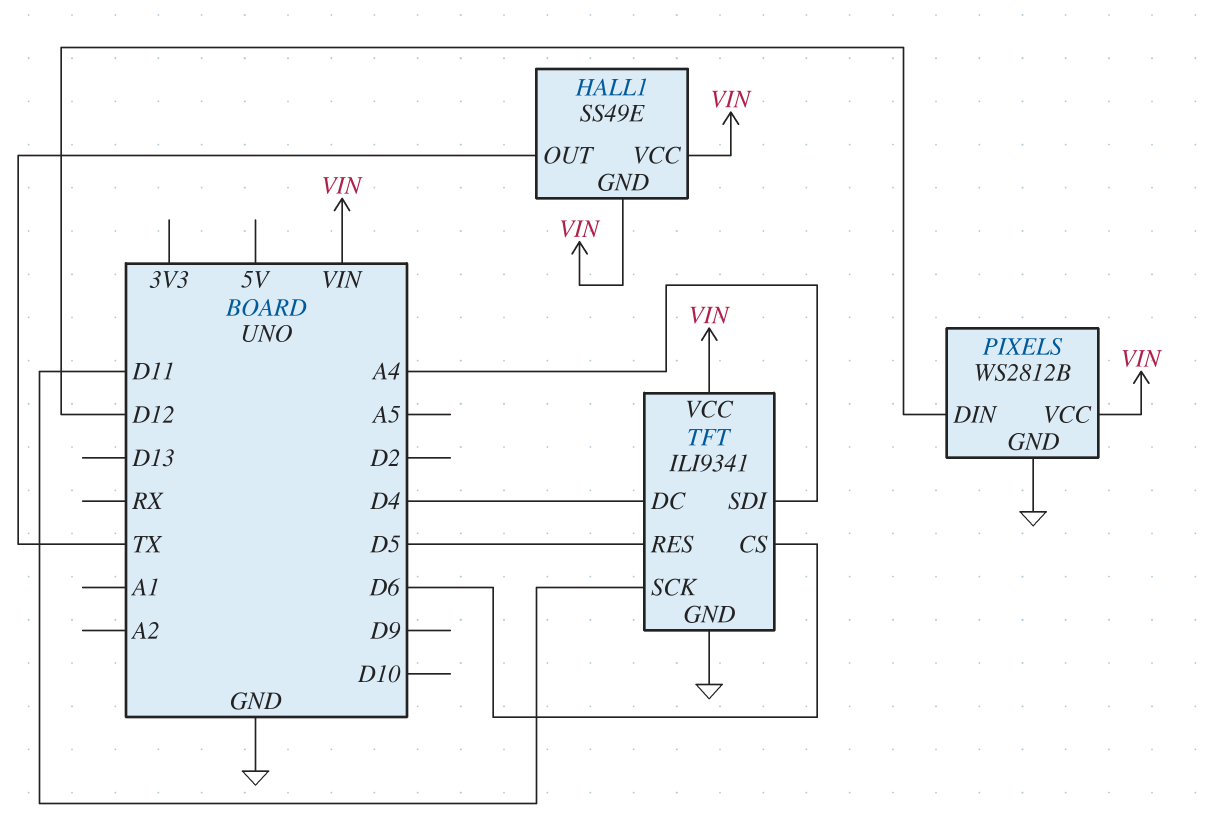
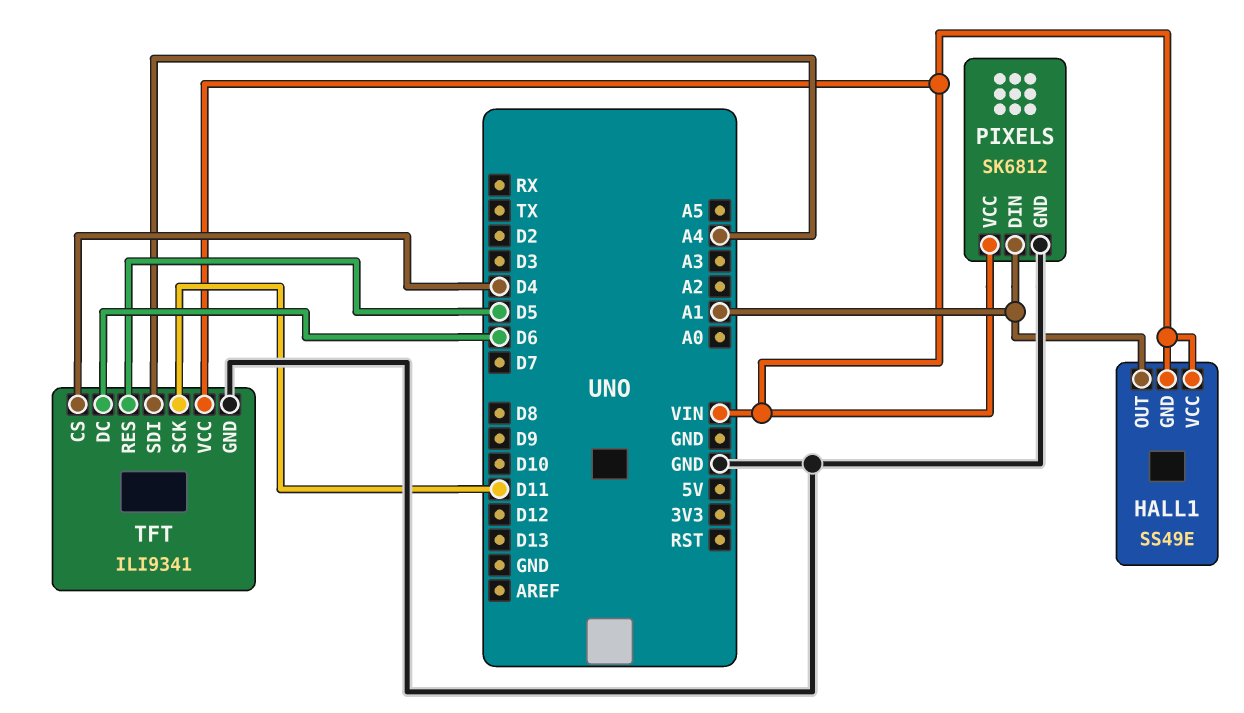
HALL1 pin OUT: TX -> A1
PIXELS: WS2812B -> SK6812
PIXELS pin DIN: D12 -> A1
TFT pin CS: D6 -> D4
TFT pin DC: D4 -> D6

